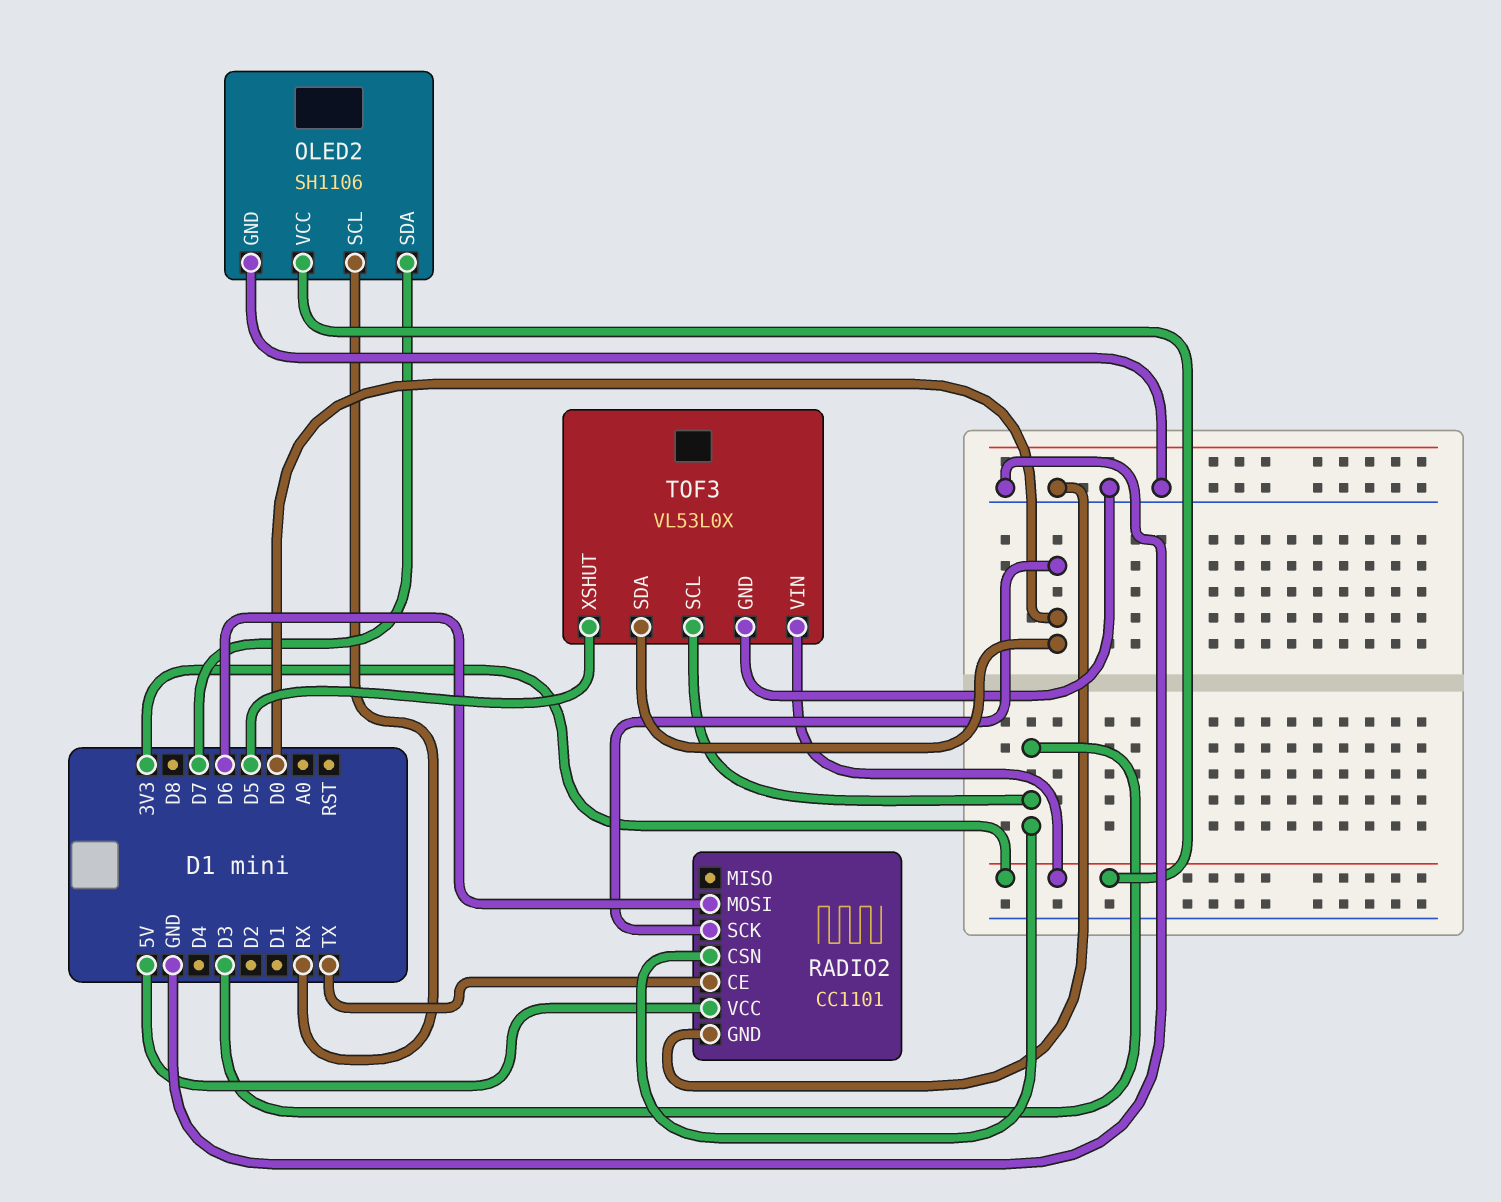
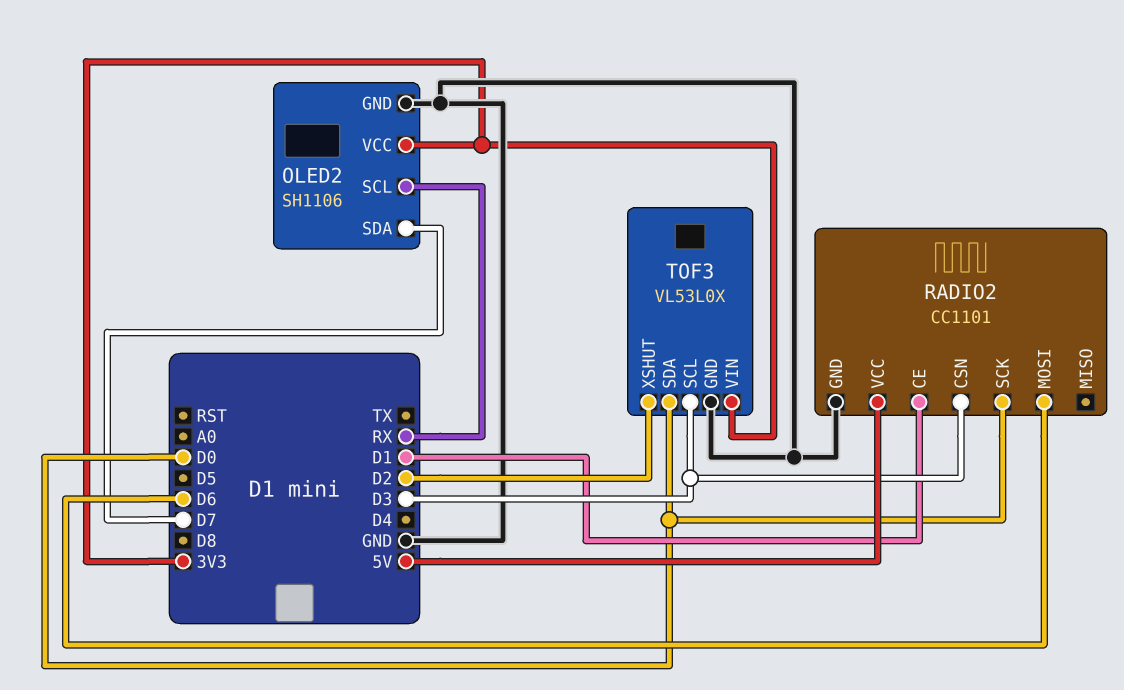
RADIO2 pin CE: TX -> D1
TOF3 pin XSHUT: D5 -> D2

